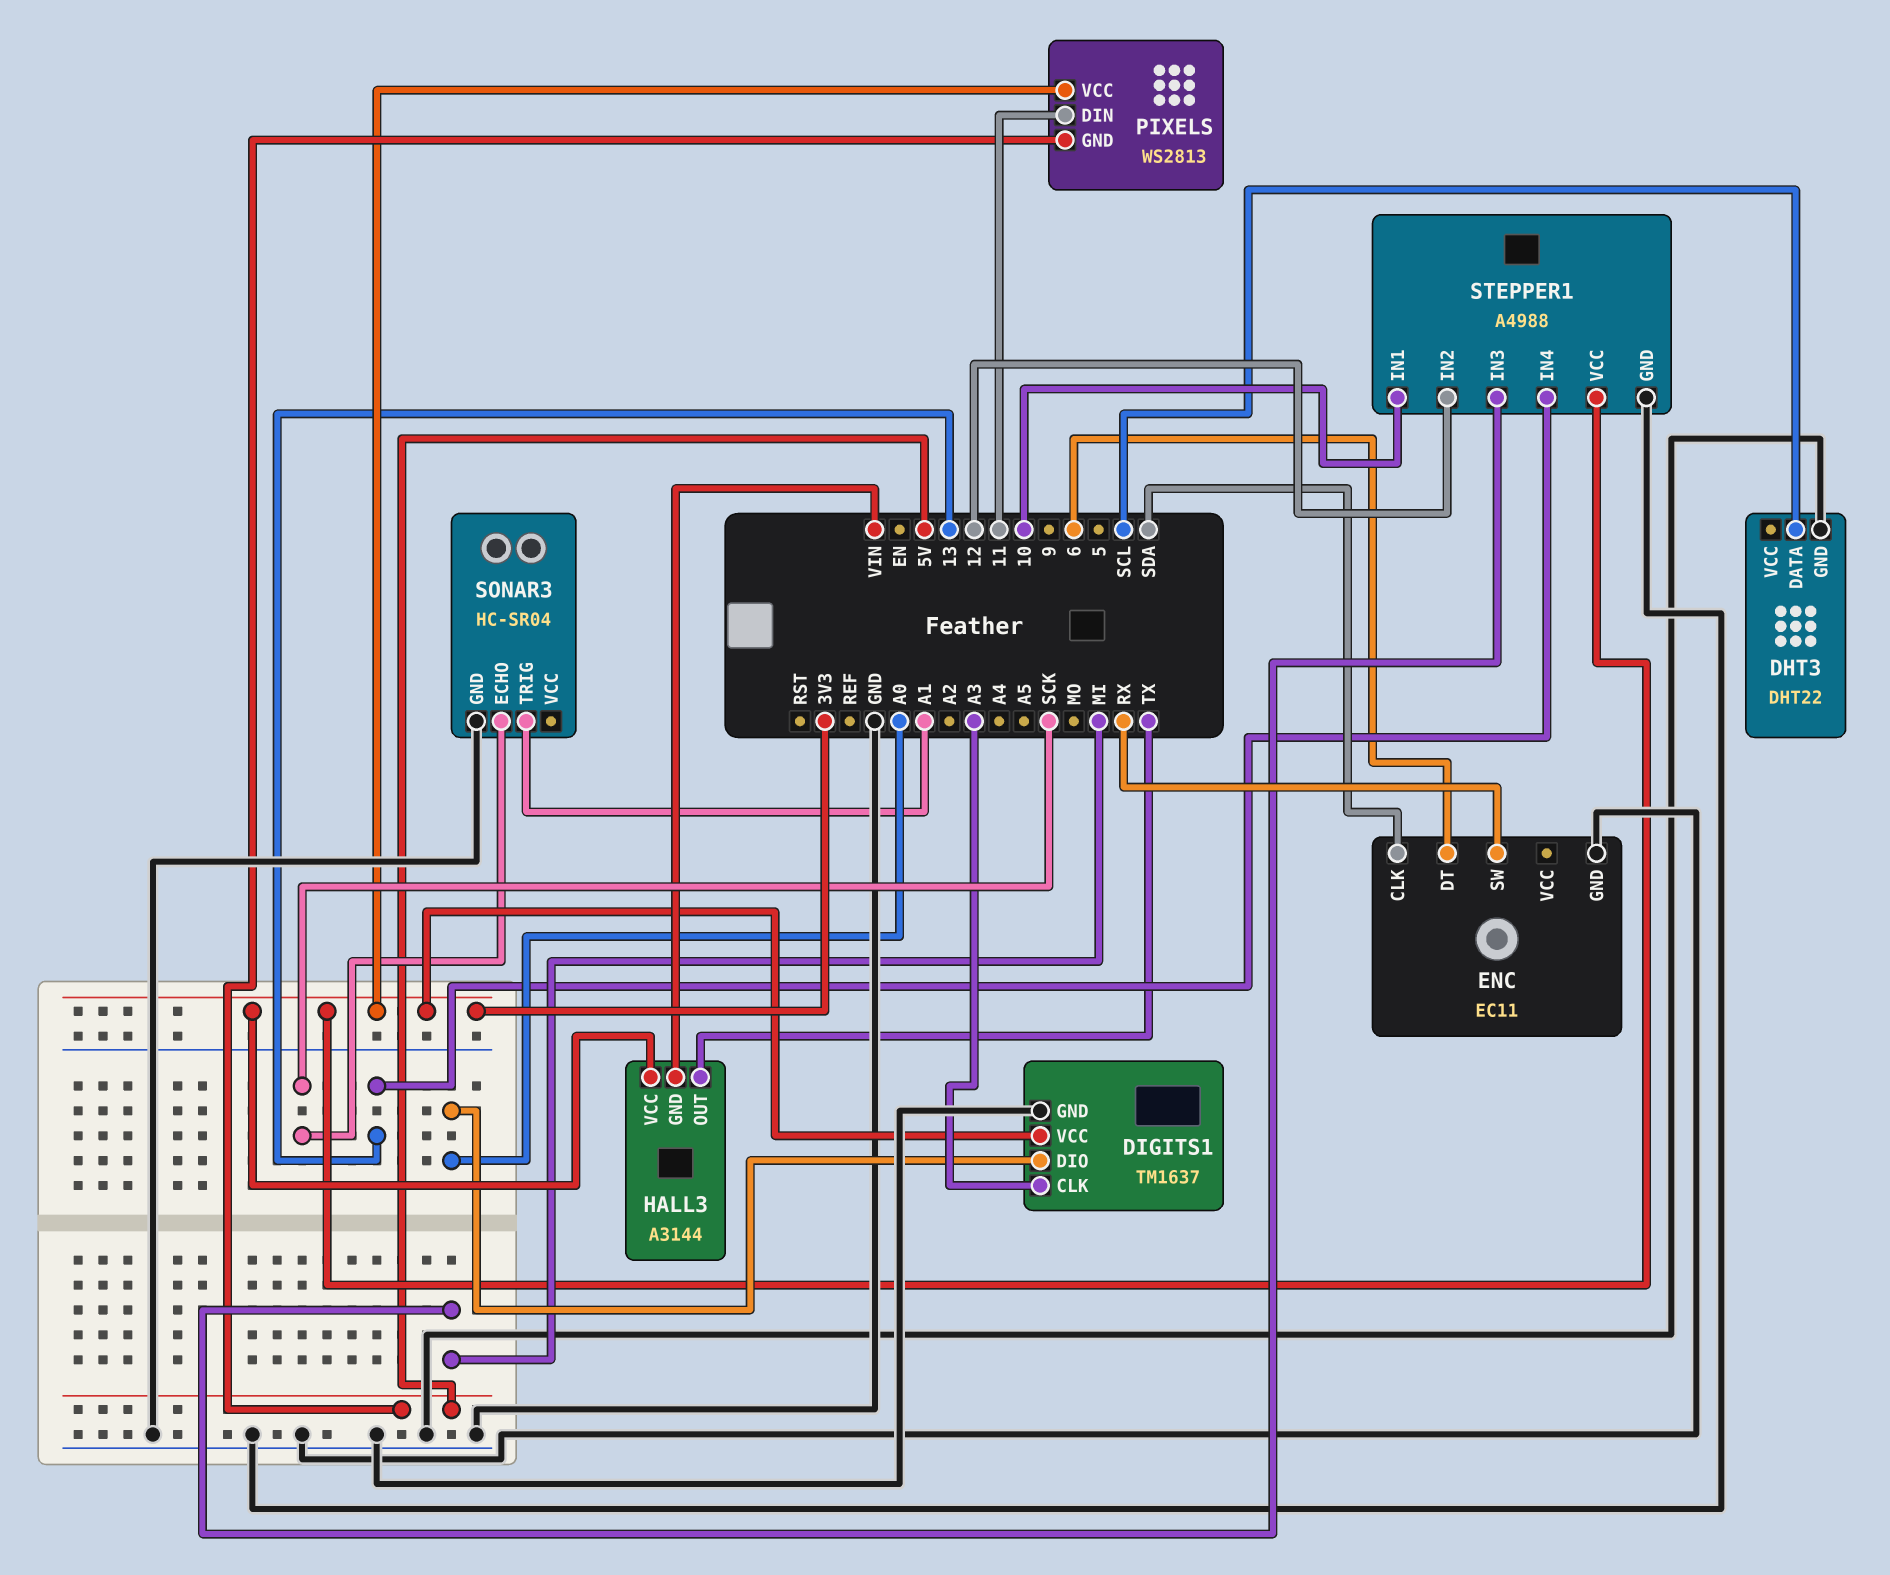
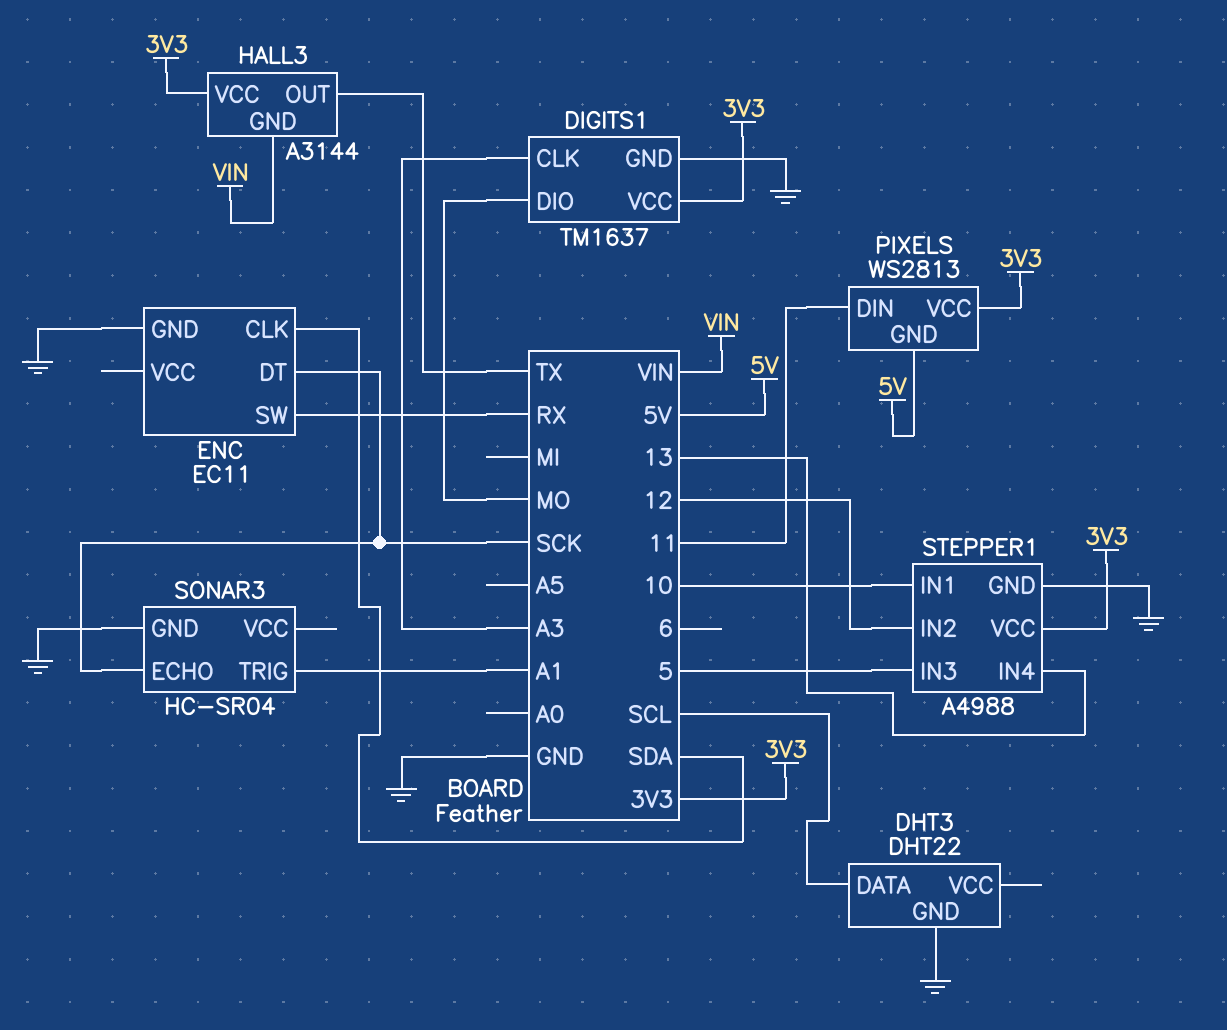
DIGITS1 pin DIO: A0 -> MO
ENC pin DT: 6 -> SCK
STEPPER1 pin IN3: MI -> 5

